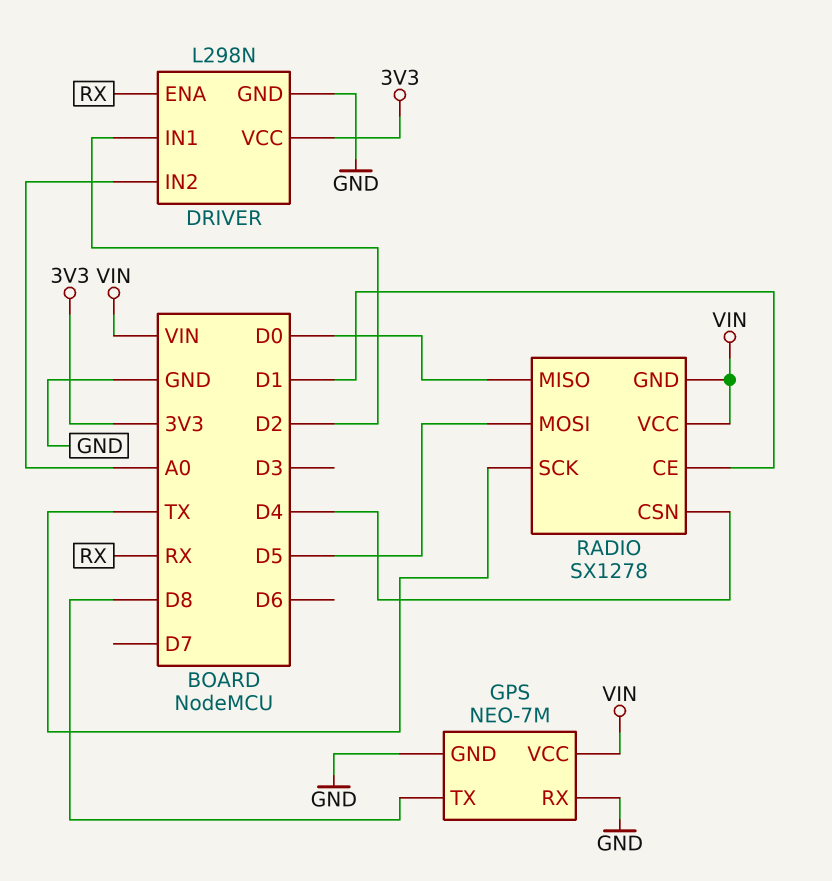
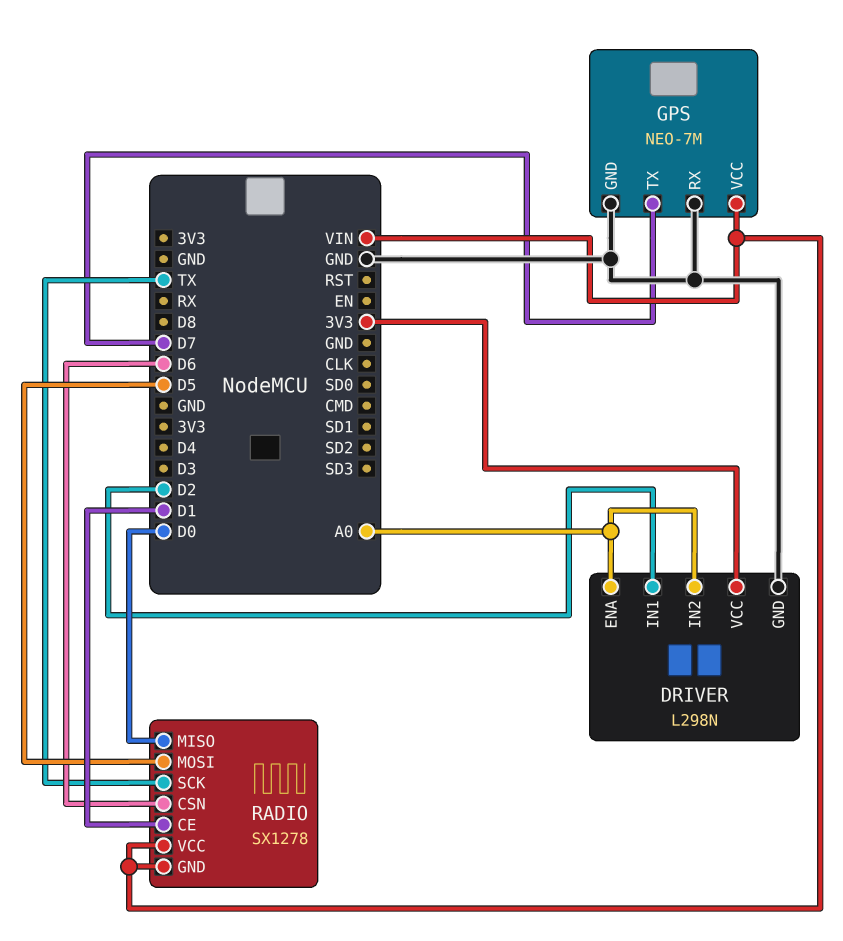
DRIVER pin ENA: RX -> A0
GPS pin TX: D8 -> D7
RADIO pin CSN: D4 -> D6

